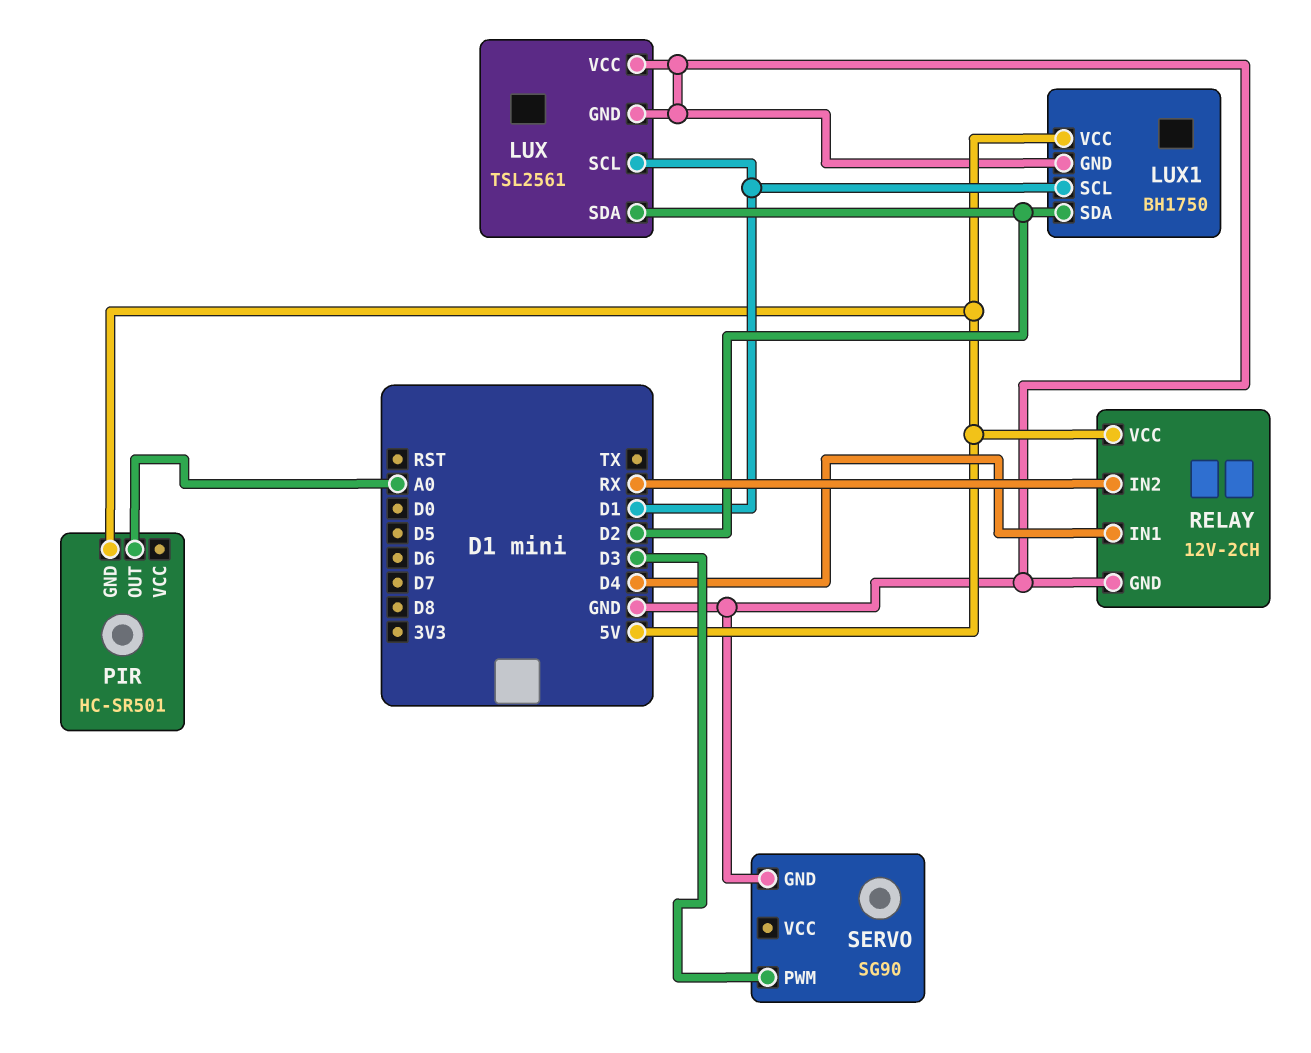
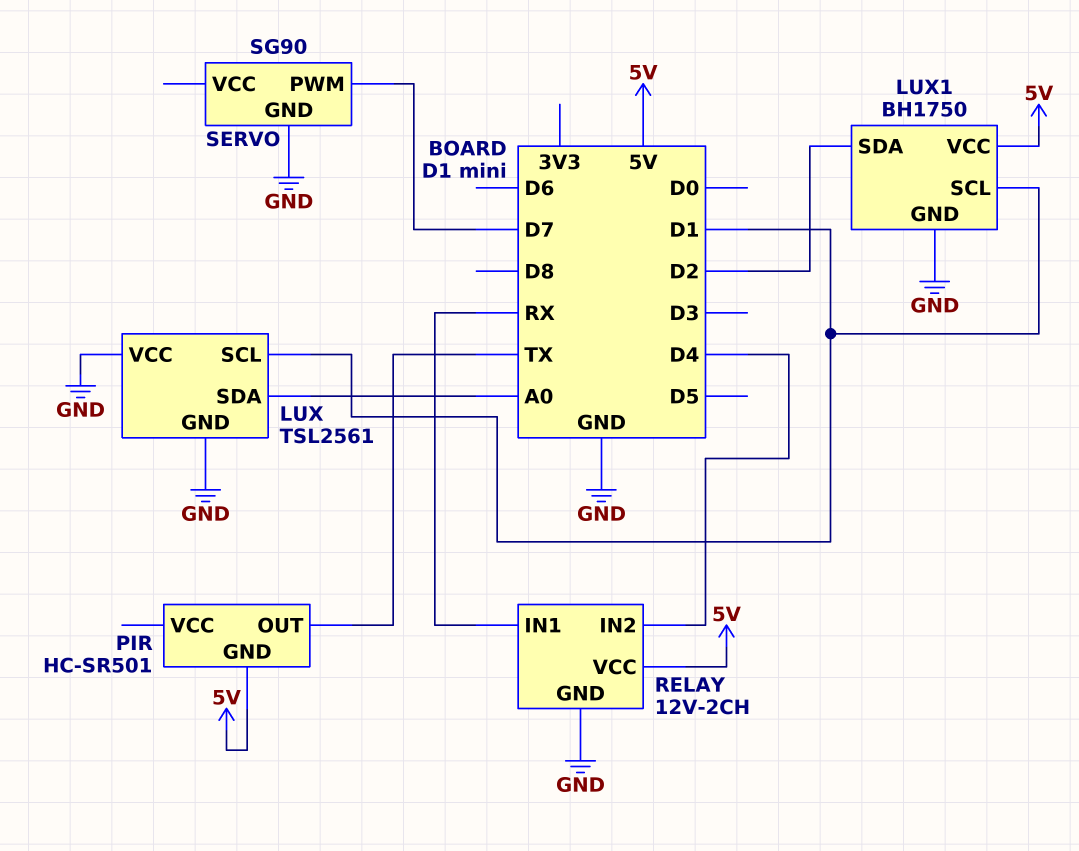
LUX pin SDA: D2 -> A0
PIR pin OUT: A0 -> TX
RELAY pin IN1: D4 -> RX
RELAY pin IN2: RX -> D4
SERVO pin PWM: D3 -> D7

